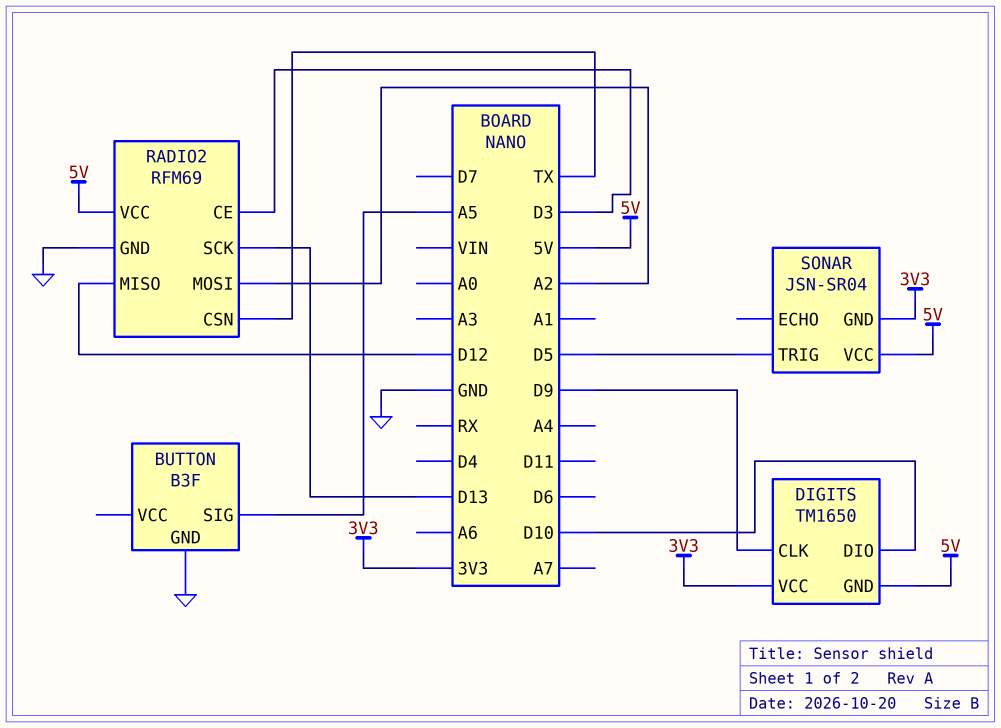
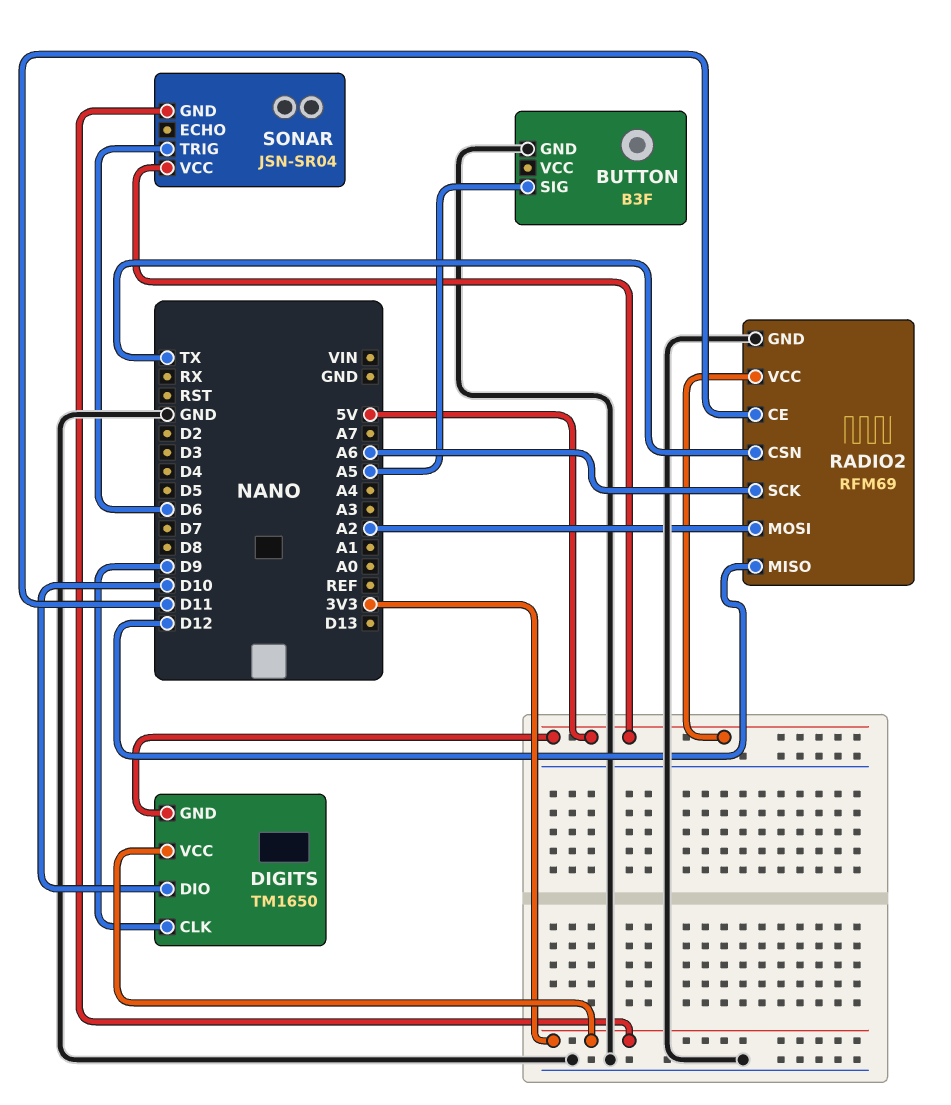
RADIO2 pin CE: D3 -> D11
RADIO2 pin SCK: D13 -> A6
SONAR pin TRIG: D5 -> D6

